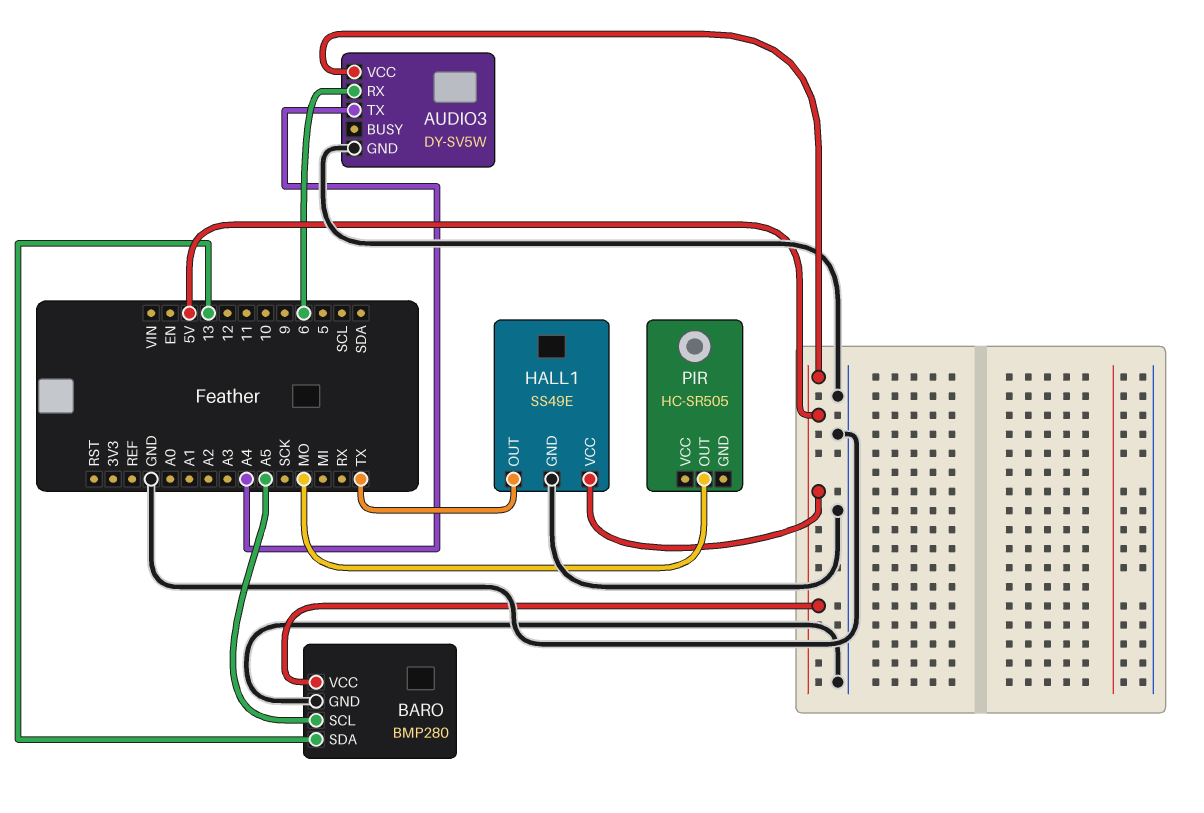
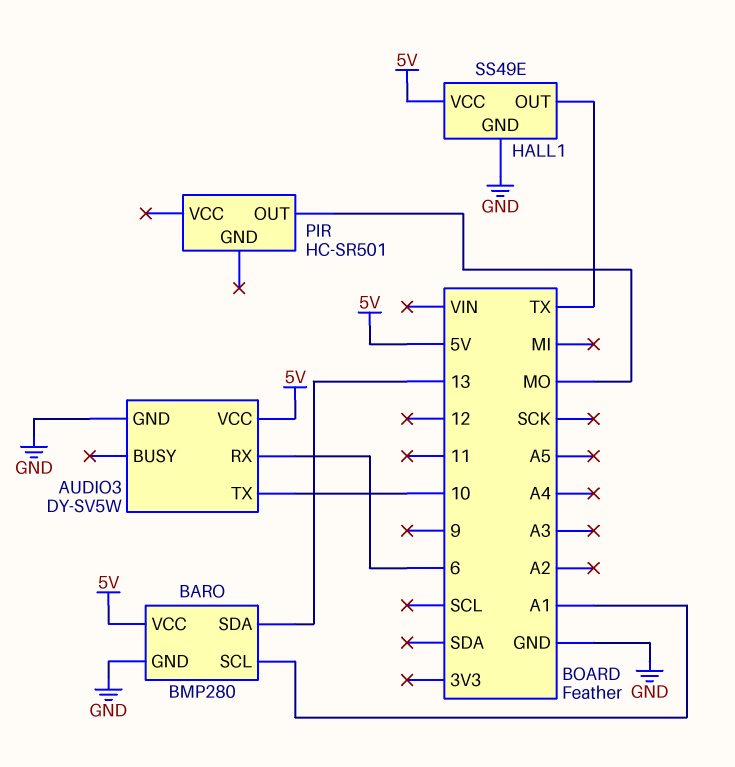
AUDIO3 pin TX: A4 -> 10
BARO pin SCL: A5 -> A1
PIR: HC-SR505 -> HC-SR501

